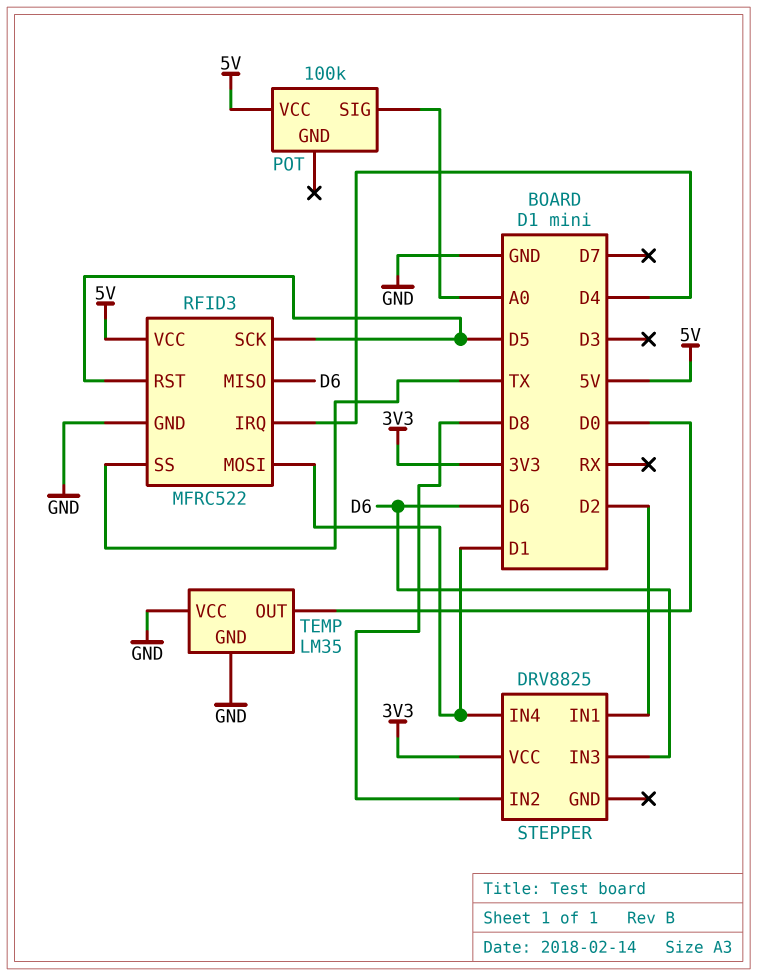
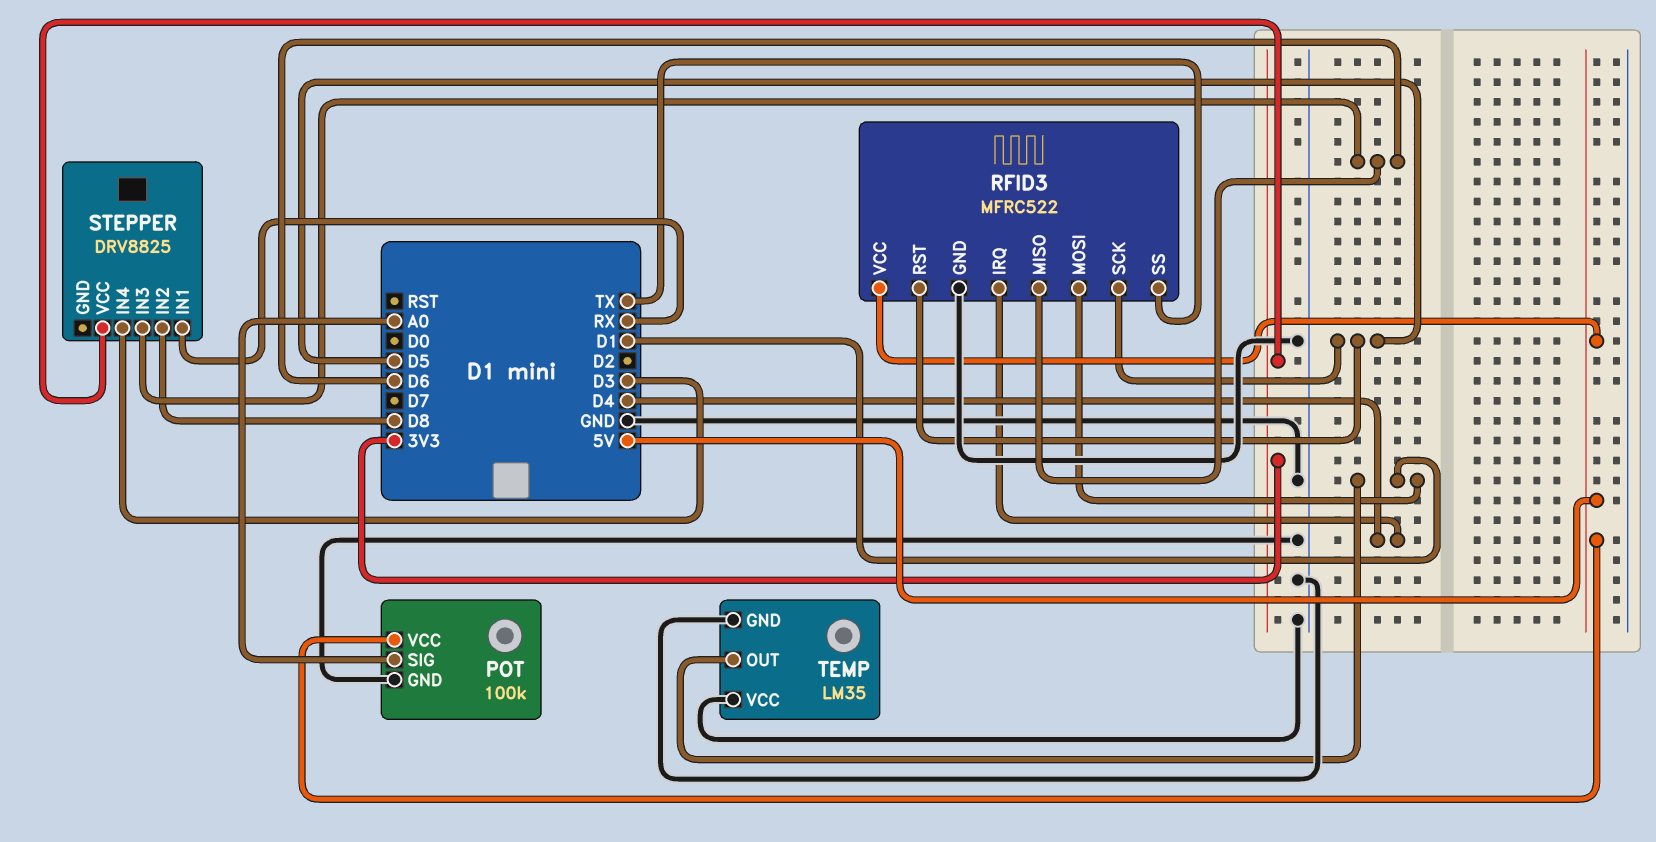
POT pin GND: none -> GND
STEPPER pin IN1: D2 -> RX
STEPPER pin IN4: D1 -> D3
TEMP pin OUT: D0 -> D1

